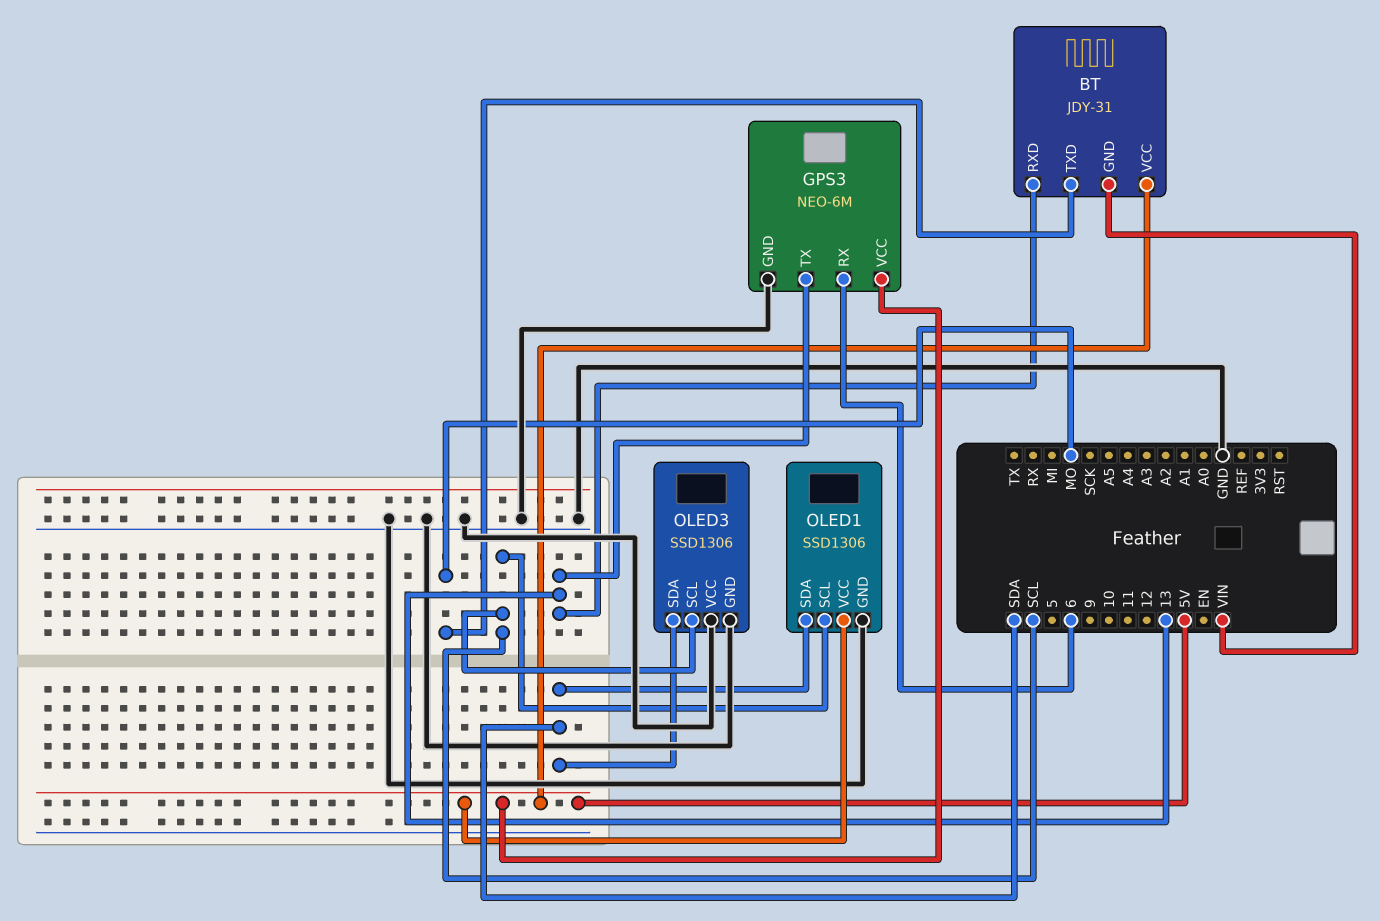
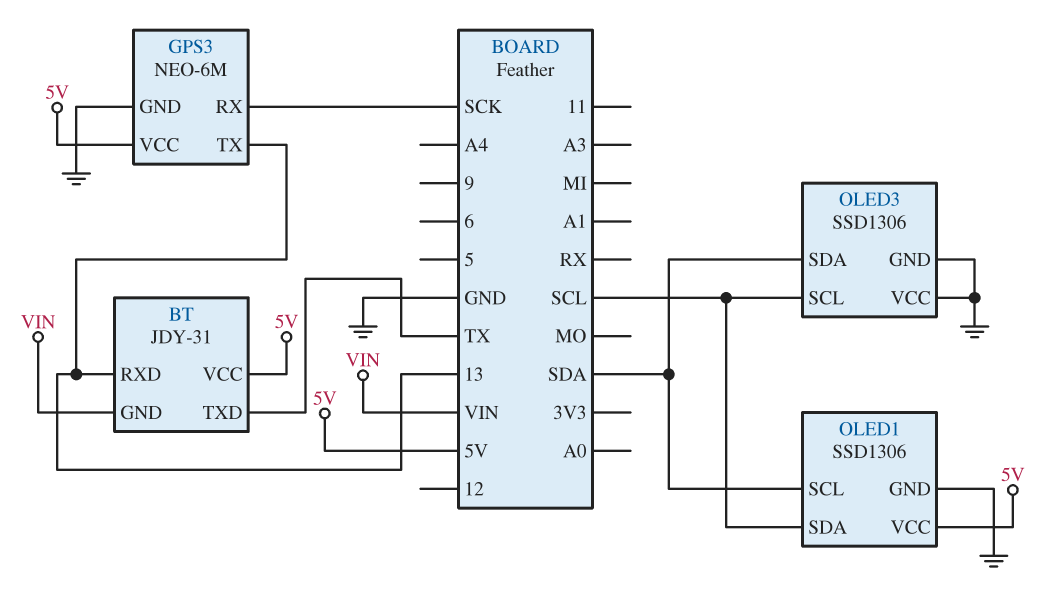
BT pin TXD: MO -> TX
GPS3 pin RX: 6 -> SCK
OLED1 pin SCL: SCL -> SDA
OLED1 pin SDA: SDA -> SCL

